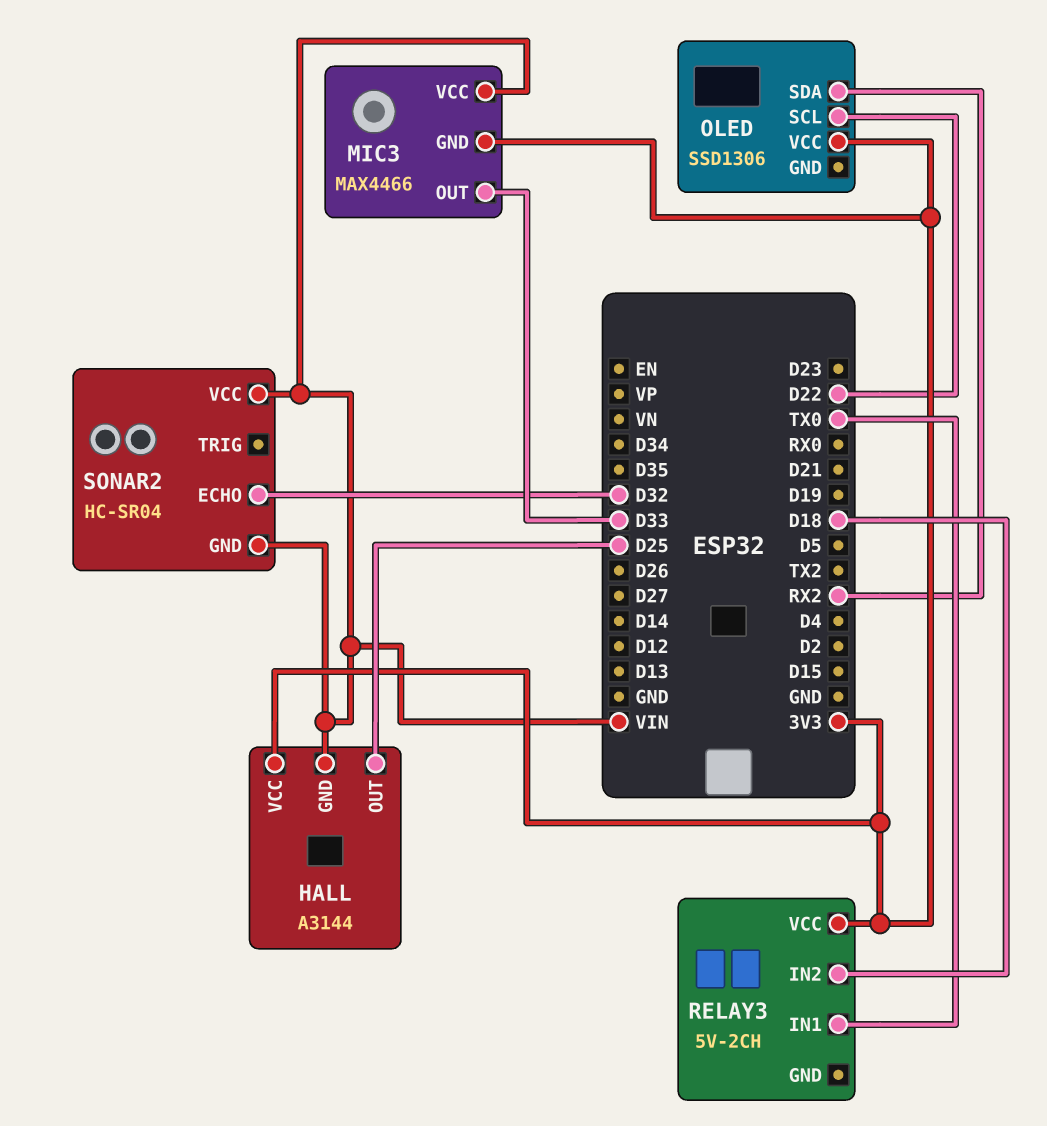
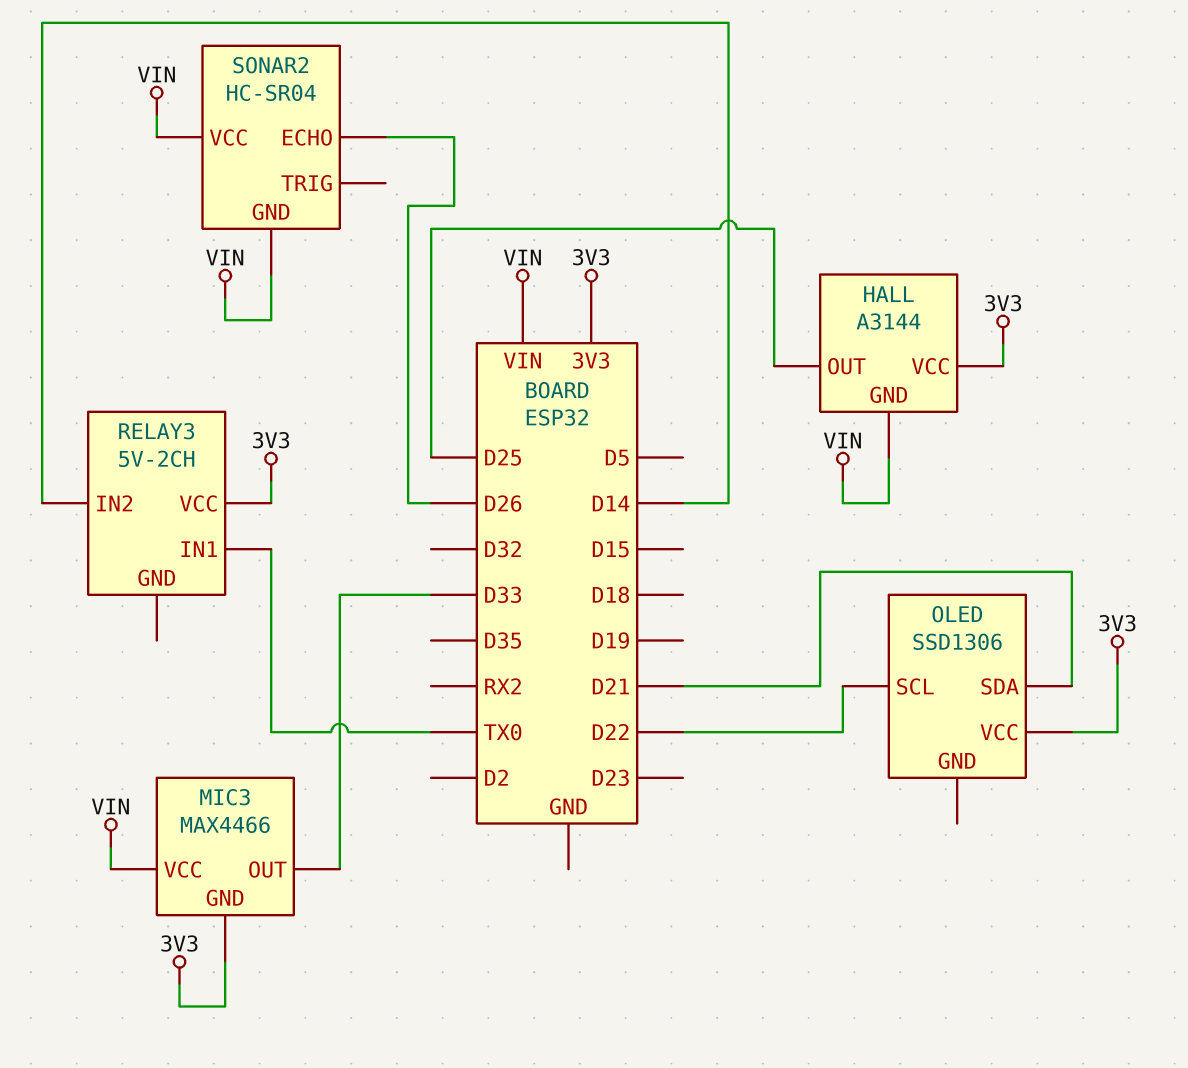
OLED pin SDA: RX2 -> D21
RELAY3 pin IN2: D18 -> D14
SONAR2 pin ECHO: D32 -> D26

